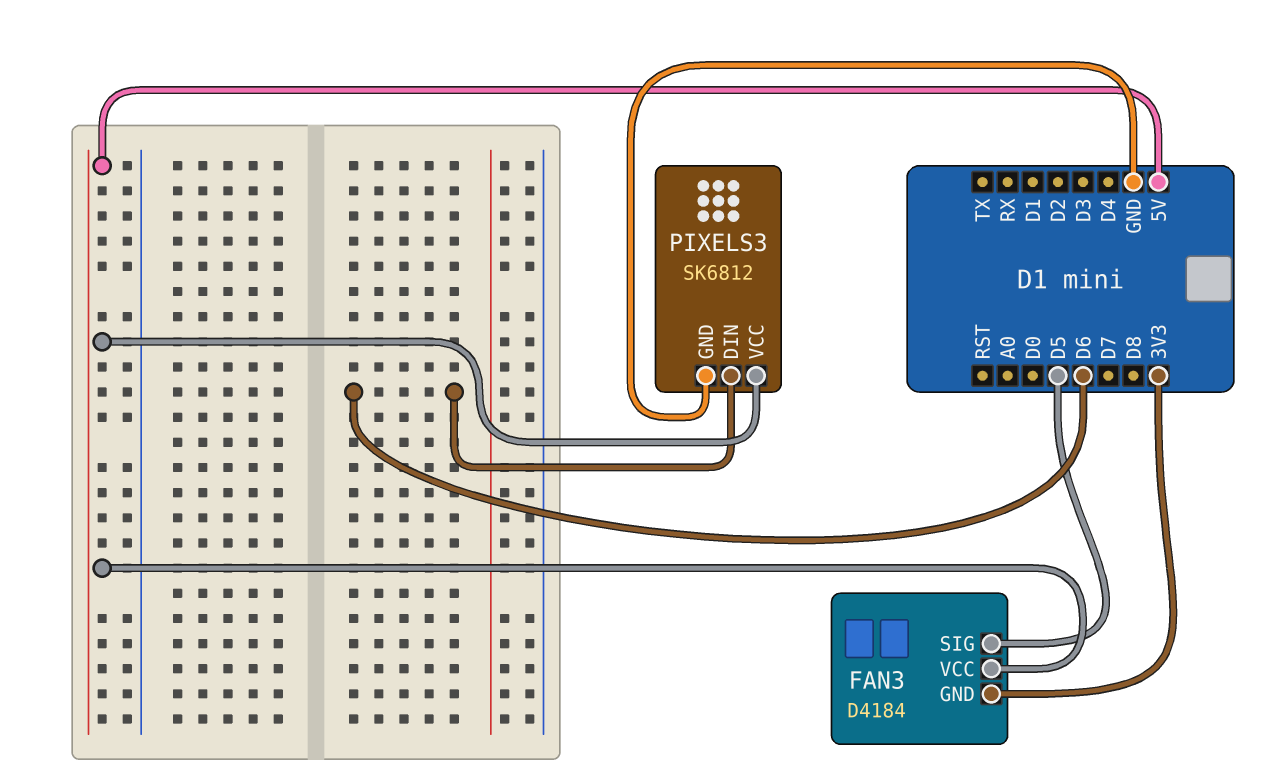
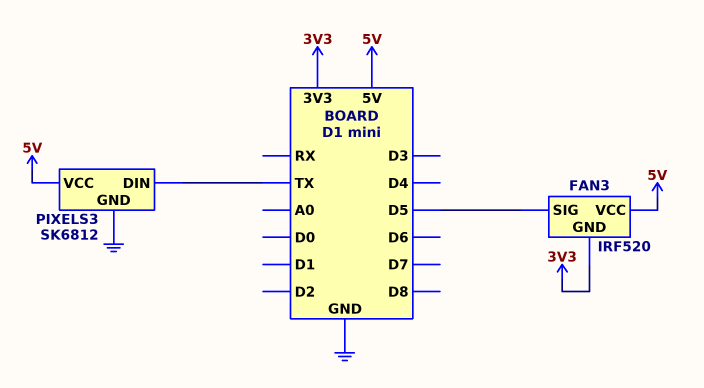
FAN3: D4184 -> IRF520
PIXELS3 pin DIN: D6 -> TX

